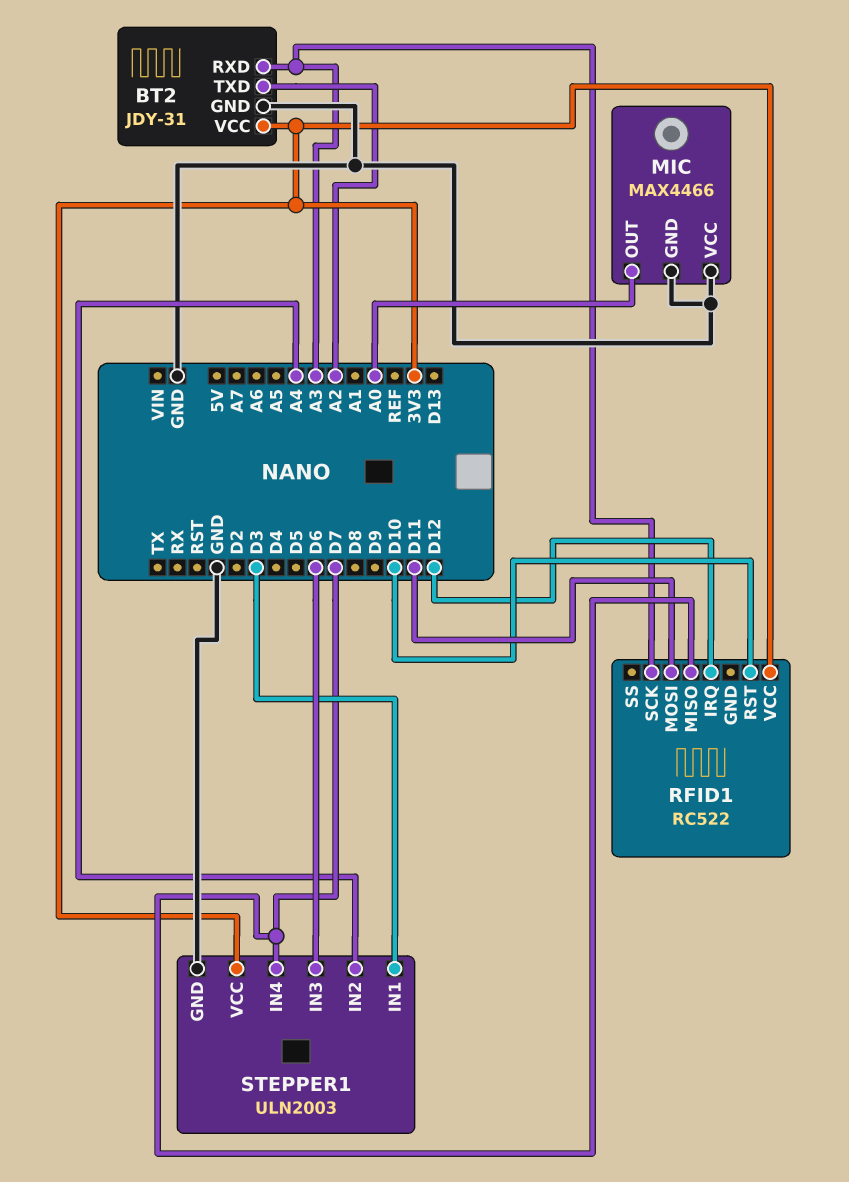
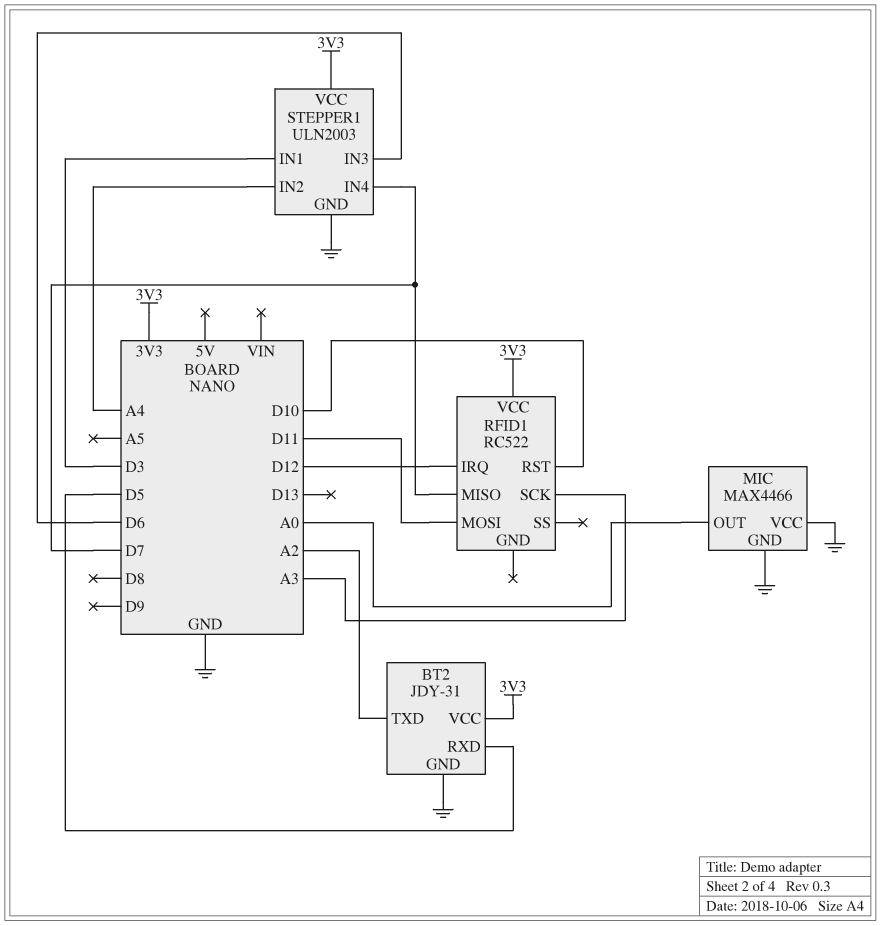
BT2 pin RXD: A3 -> D5

